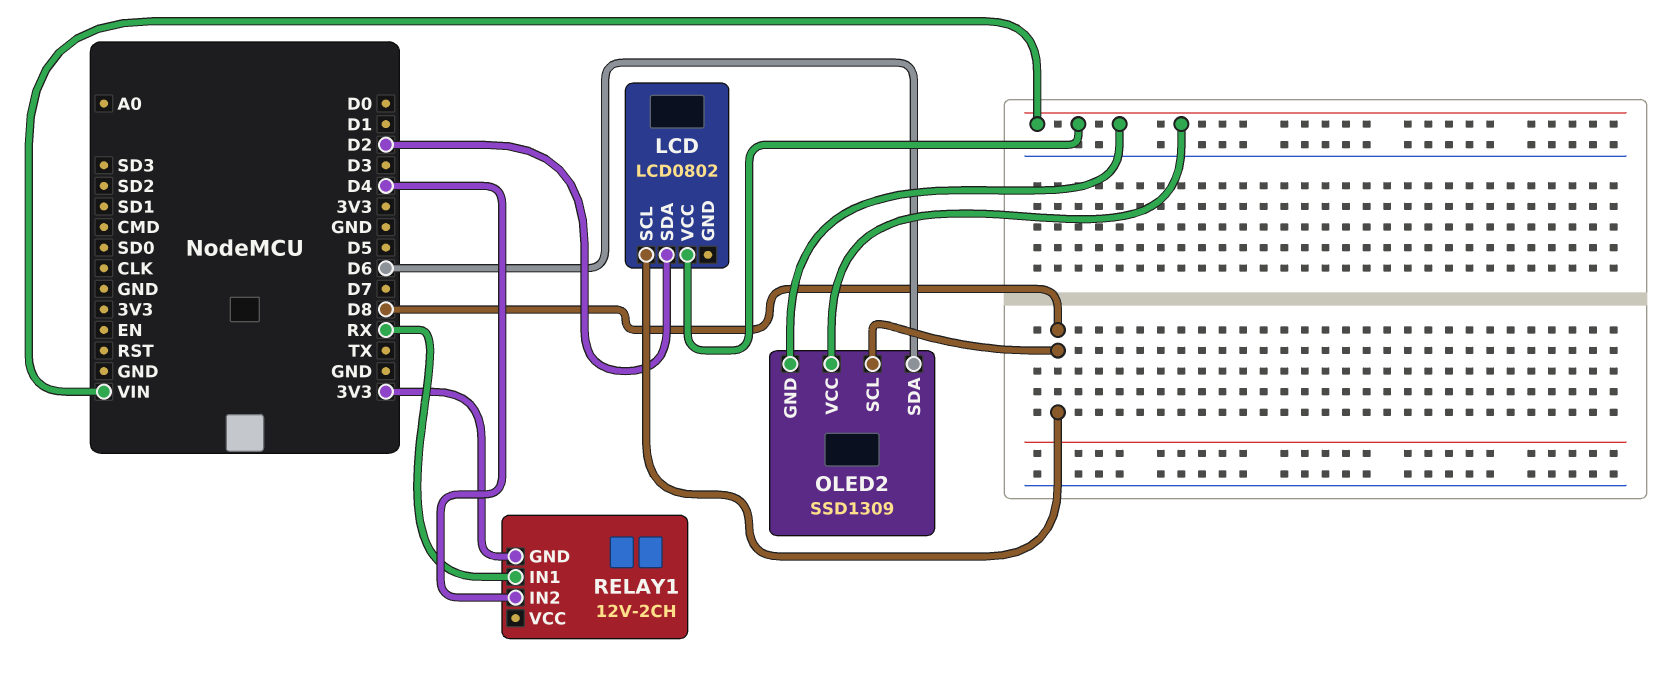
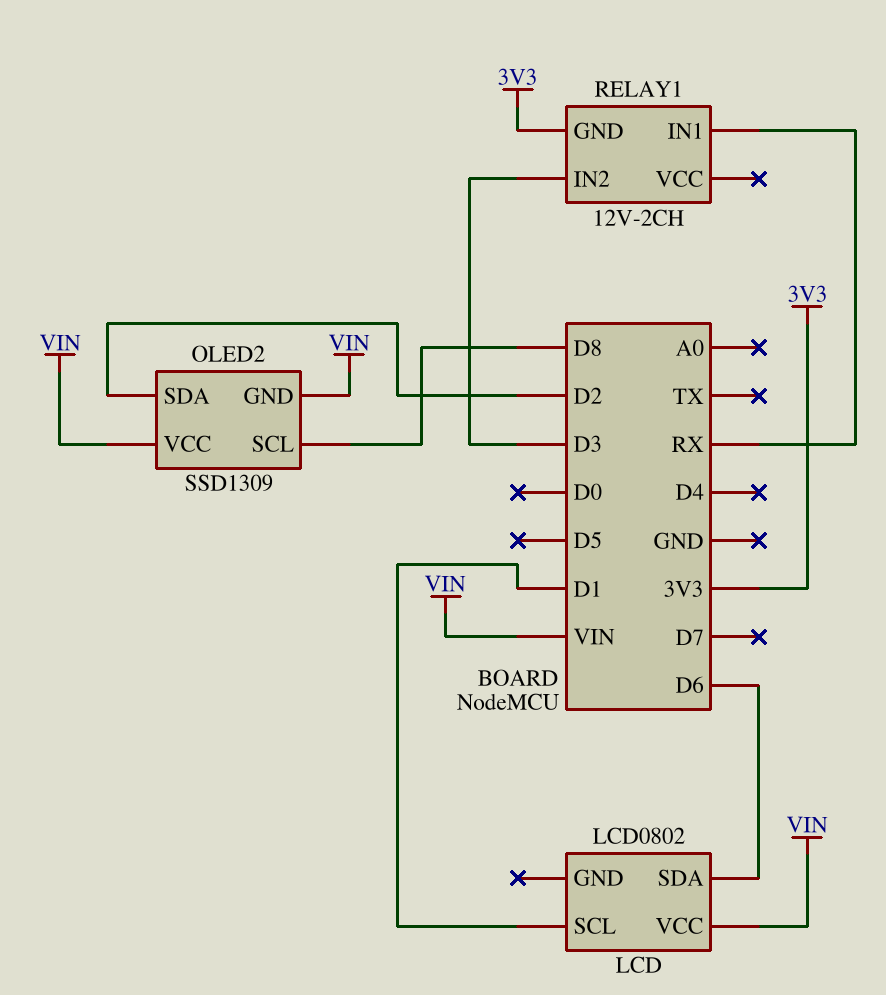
LCD pin SCL: D8 -> D1
LCD pin SDA: D2 -> D6
OLED2 pin SDA: D6 -> D2
RELAY1 pin IN2: D4 -> D3

